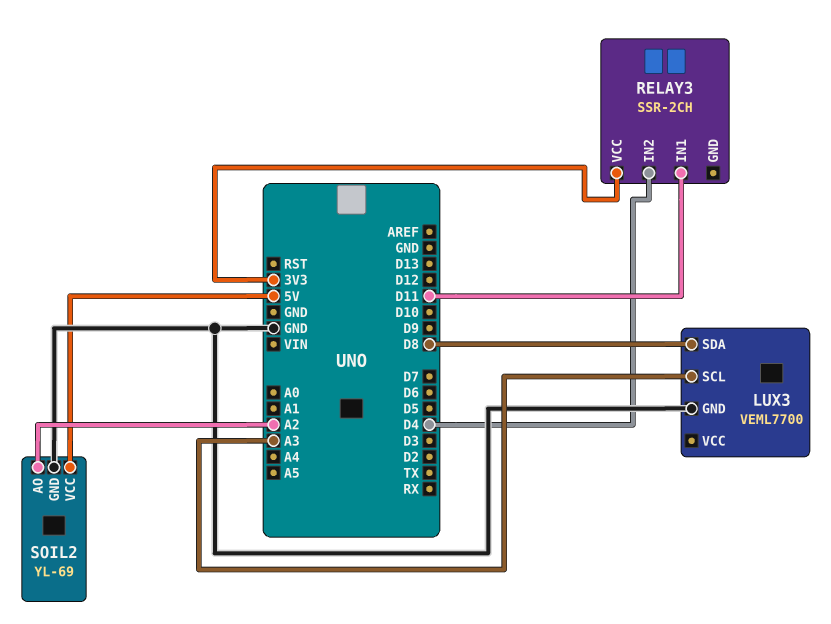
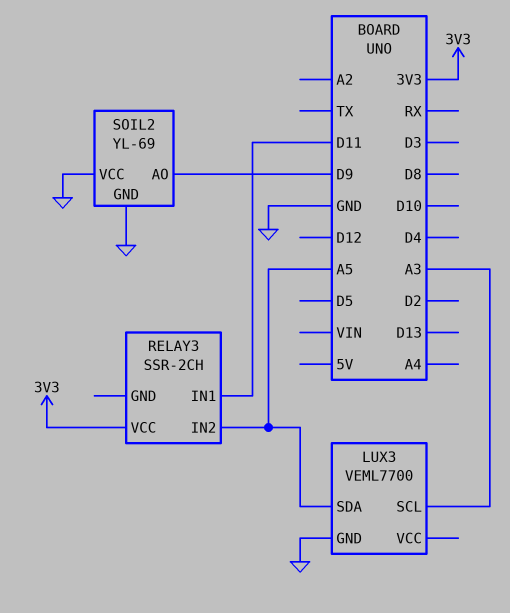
LUX3 pin SDA: D8 -> A5
RELAY3 pin IN2: D4 -> A5
SOIL2 pin AO: A2 -> D9
SOIL2 pin VCC: 5V -> GND

